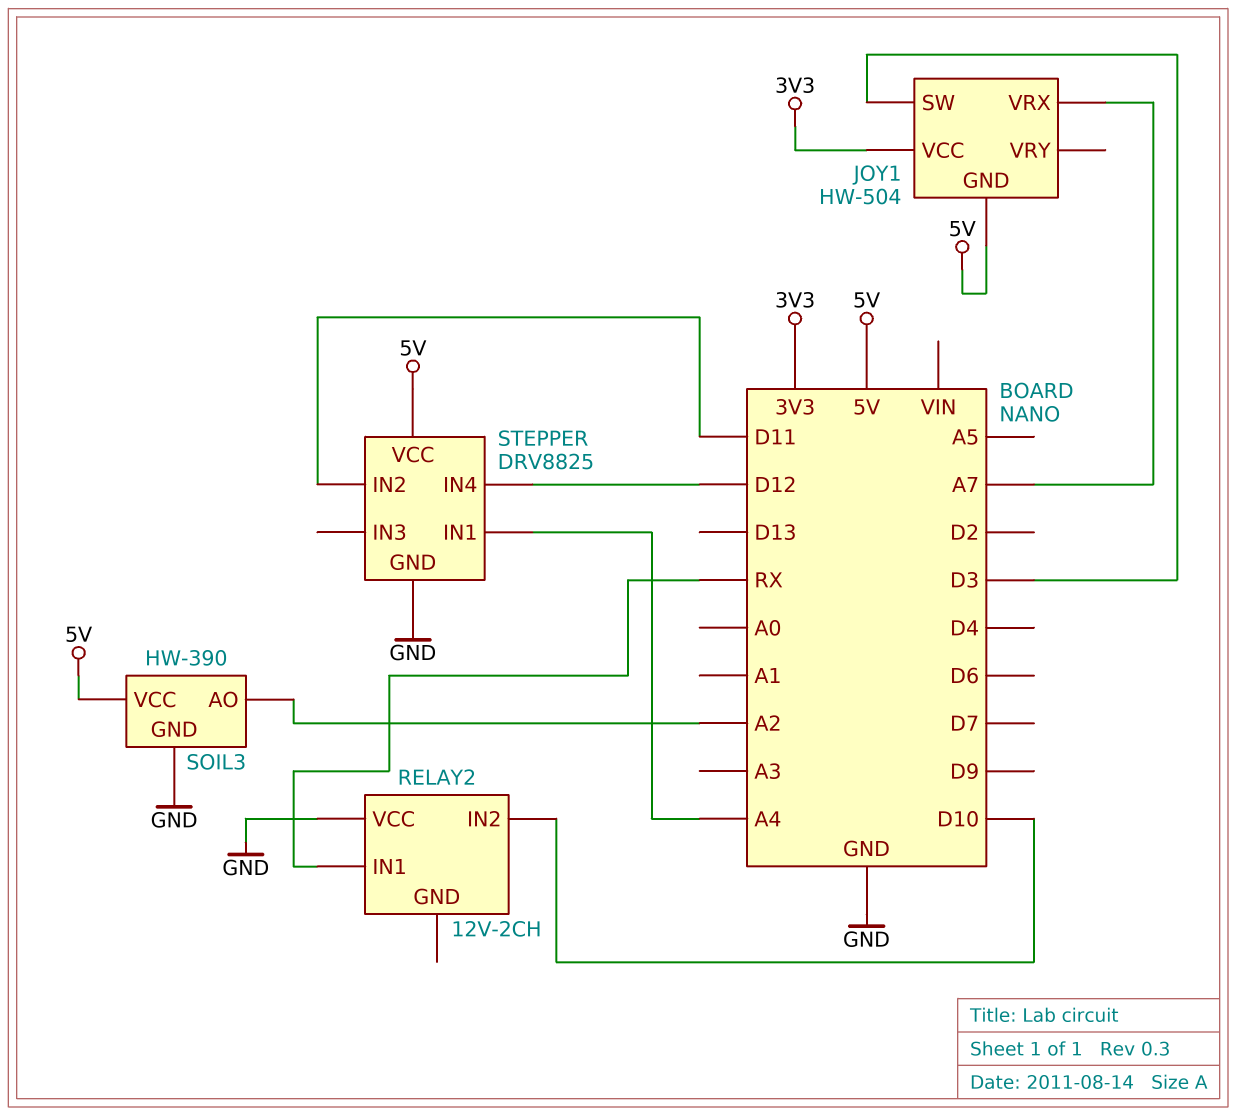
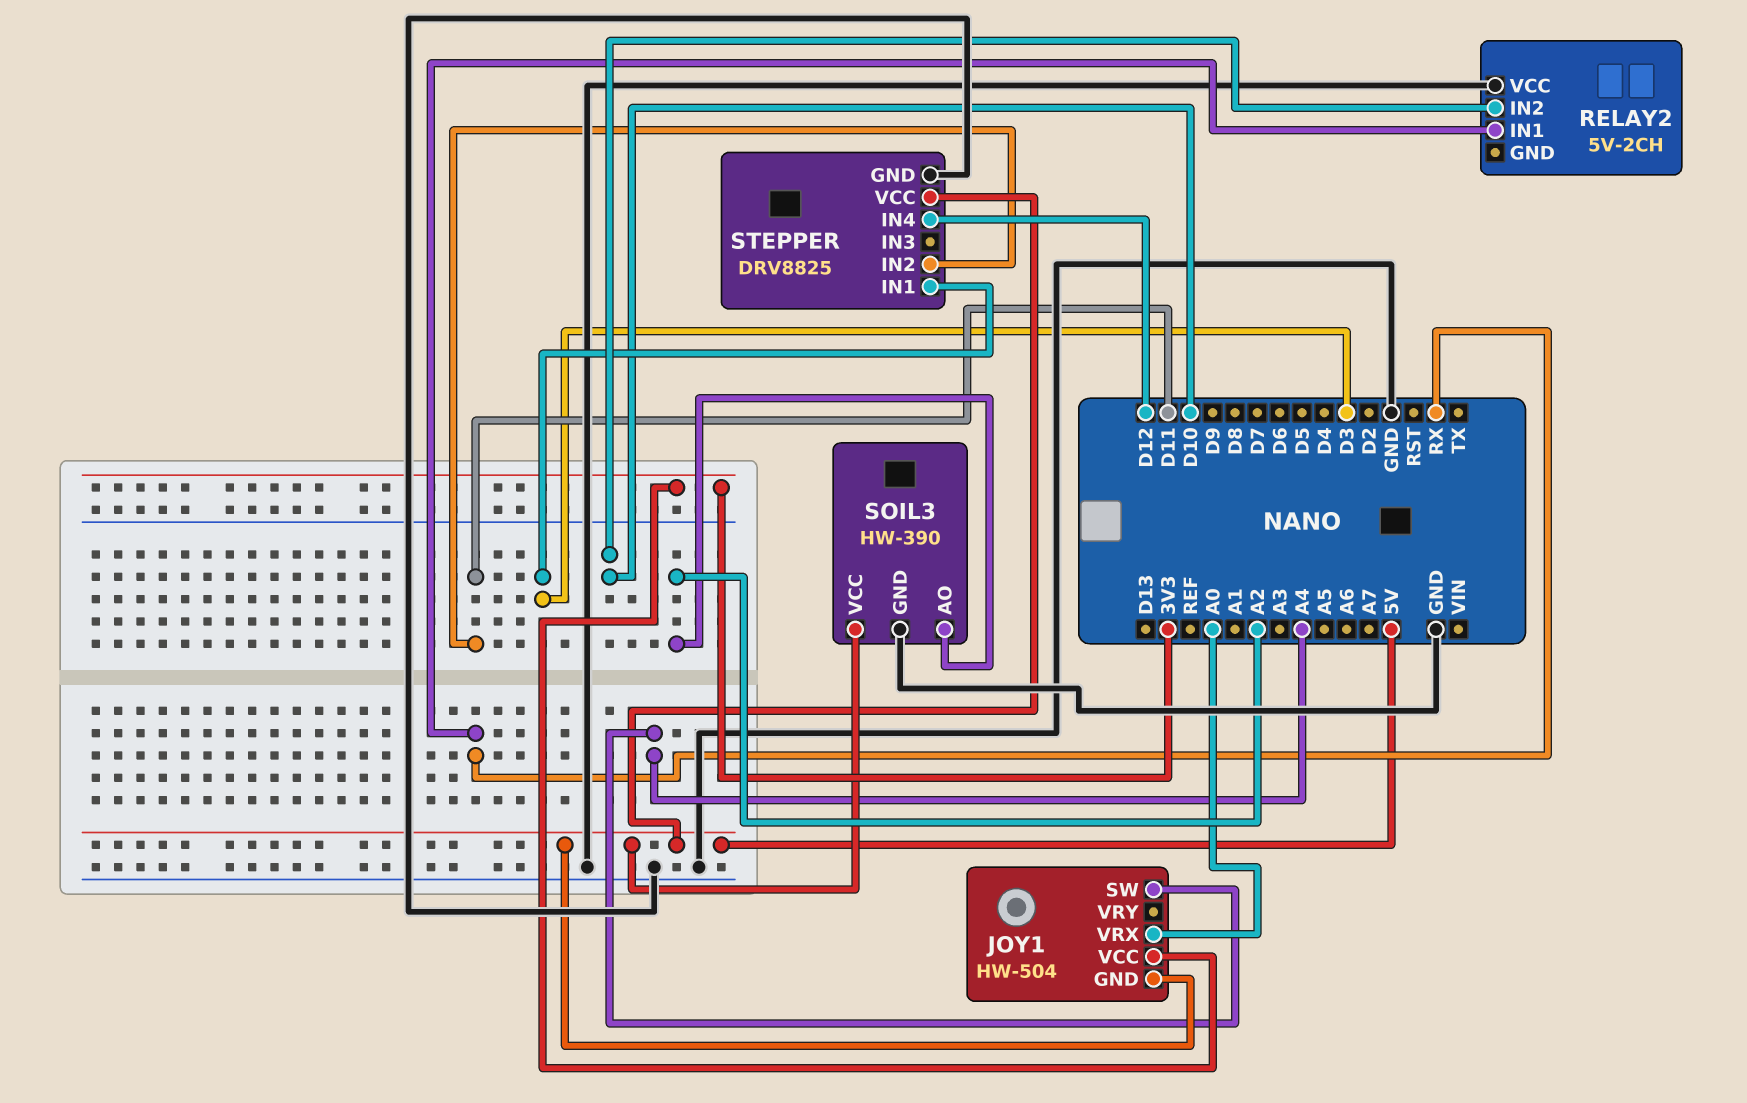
JOY1 pin SW: D3 -> A4
JOY1 pin VRX: A7 -> A0
RELAY2: 12V-2CH -> 5V-2CH
STEPPER pin IN1: A4 -> D3

